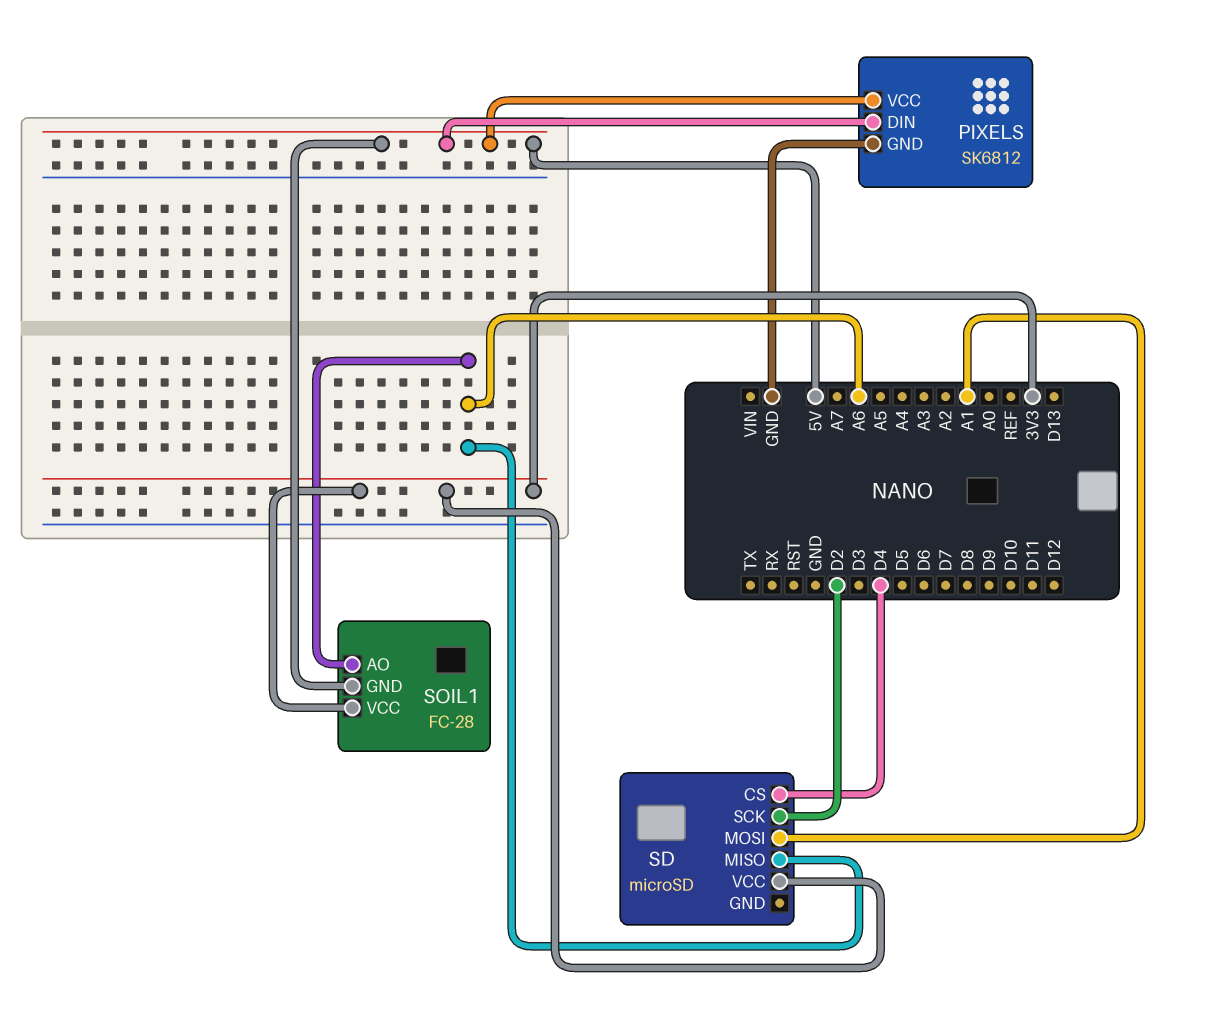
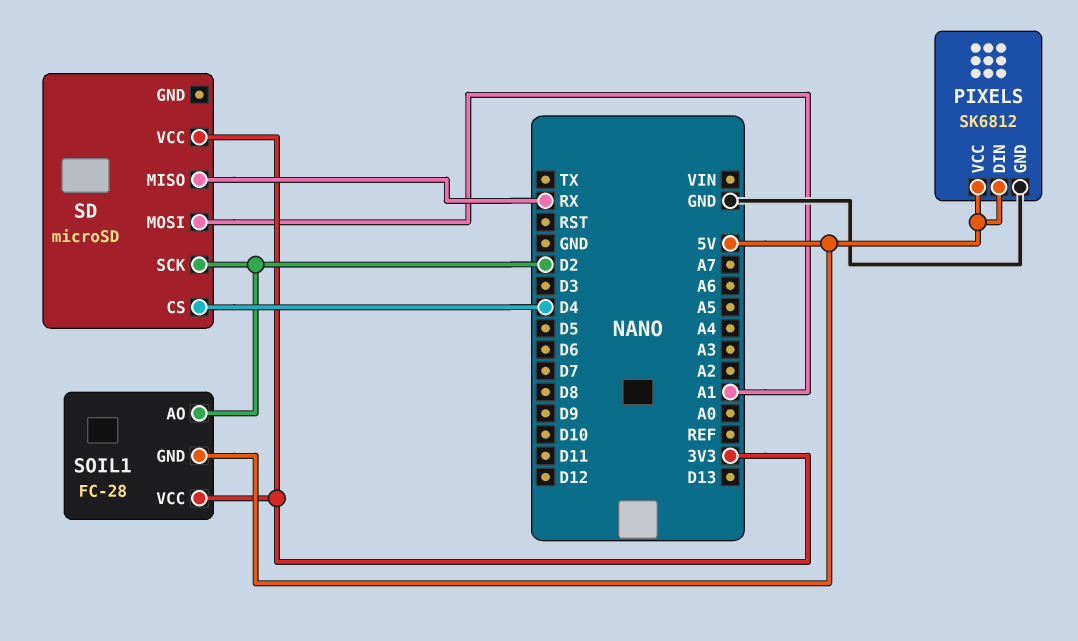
SD pin MISO: A6 -> RX
SOIL1 pin AO: A6 -> D2

